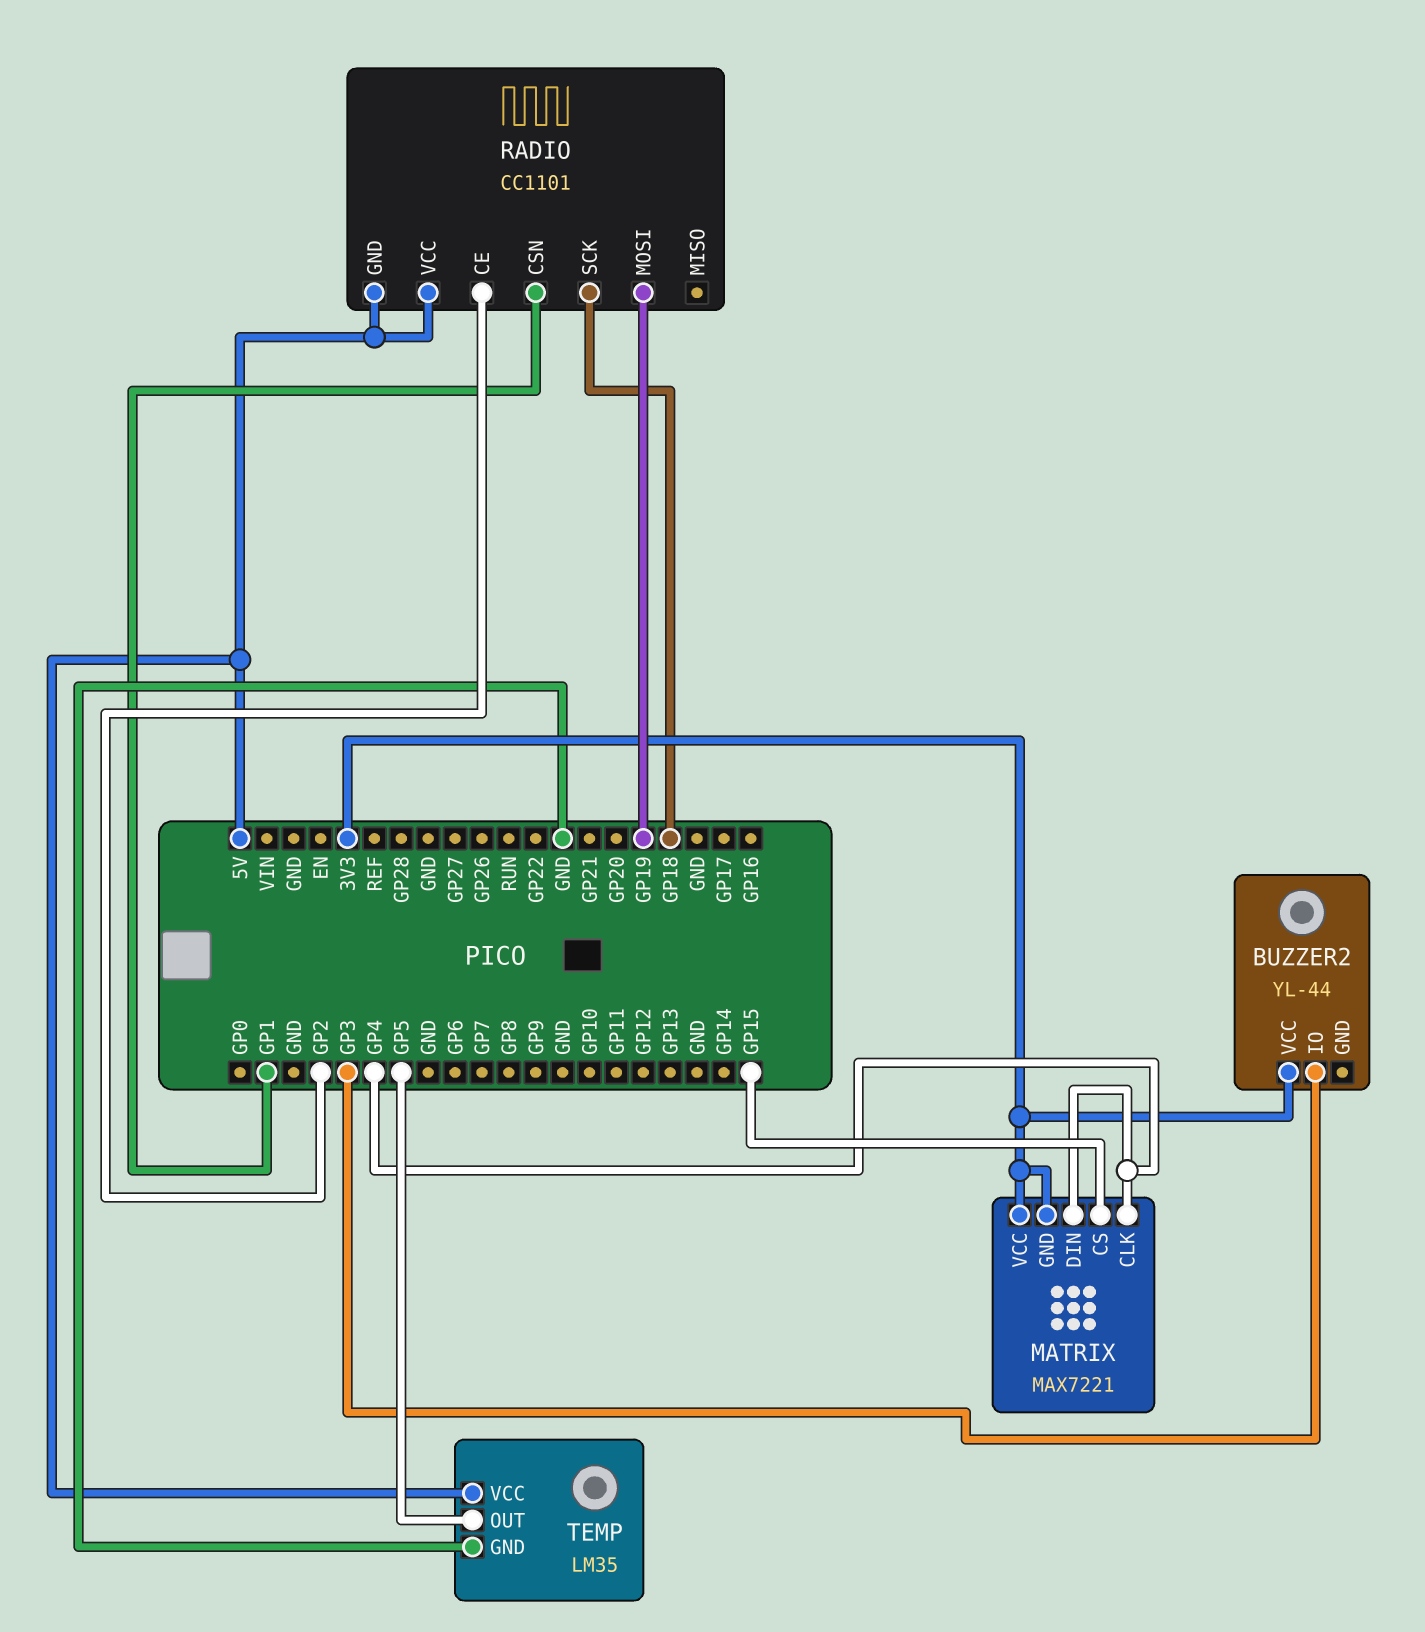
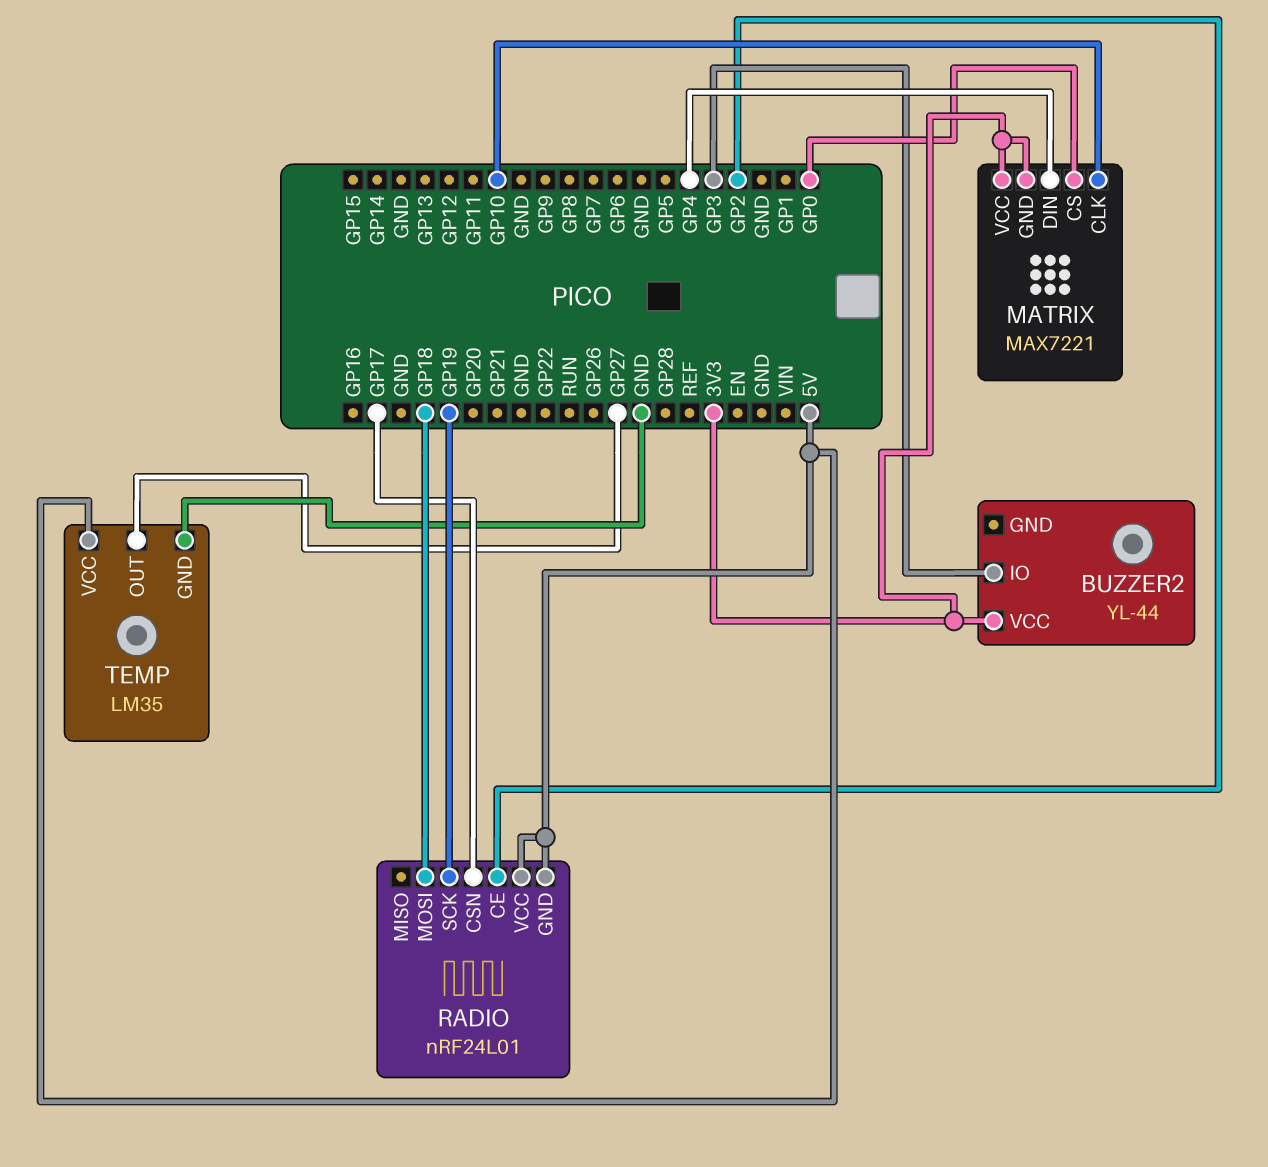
MATRIX pin CLK: GP4 -> GP10
MATRIX pin CS: GP15 -> GP0
RADIO: CC1101 -> nRF24L01
RADIO pin CSN: GP1 -> GP17
RADIO pin MOSI: GP19 -> GP18
RADIO pin SCK: GP18 -> GP19
TEMP pin OUT: GP5 -> GP27

